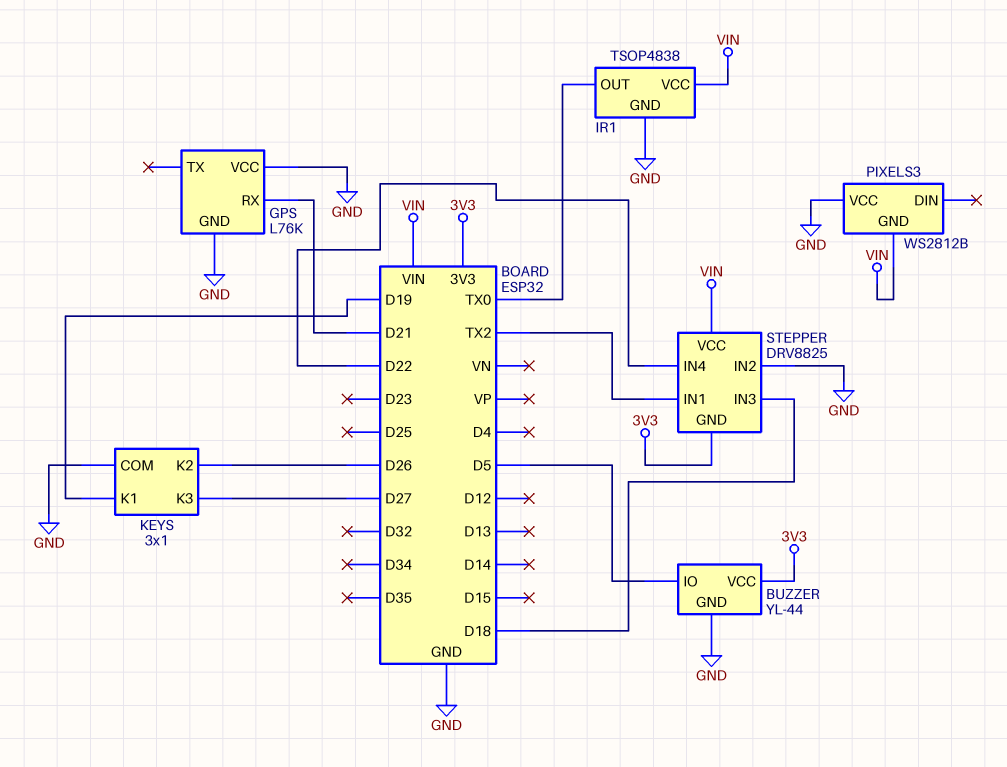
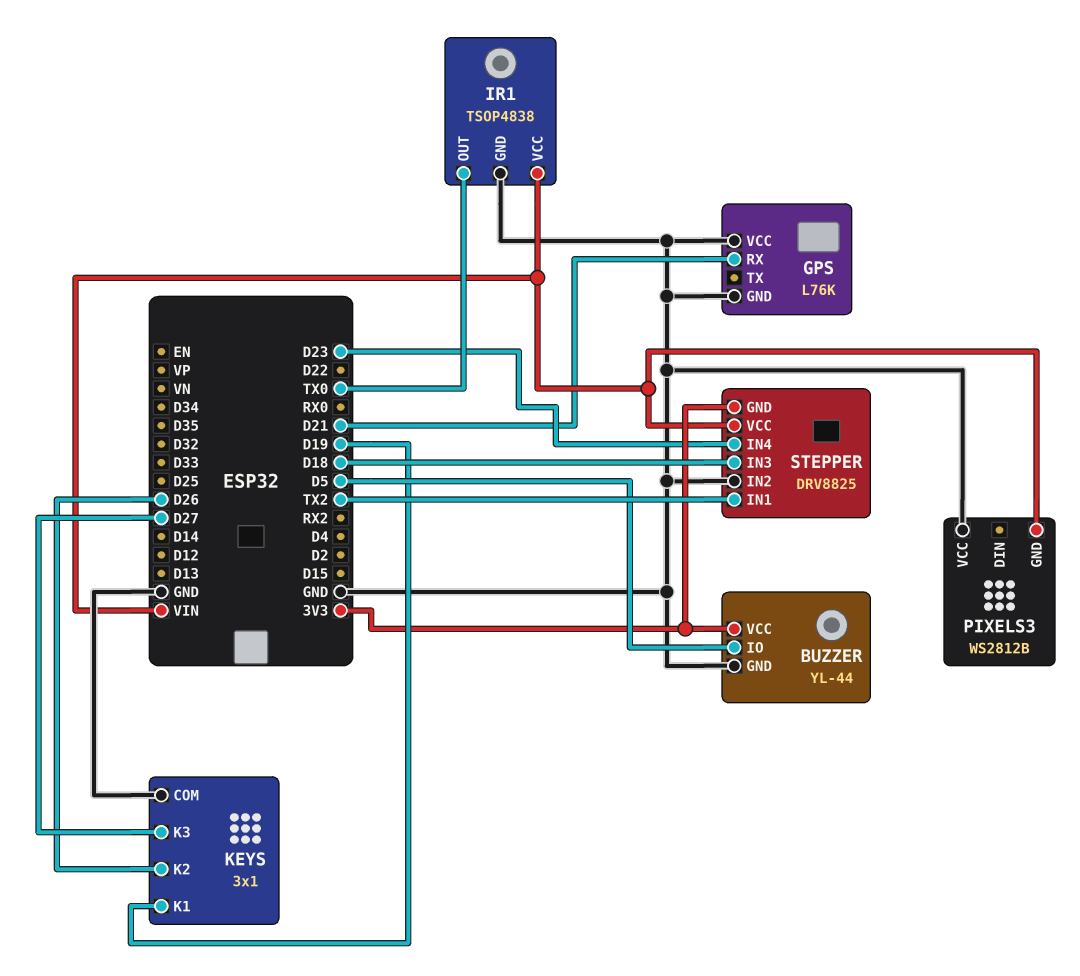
STEPPER pin IN4: D22 -> D23

